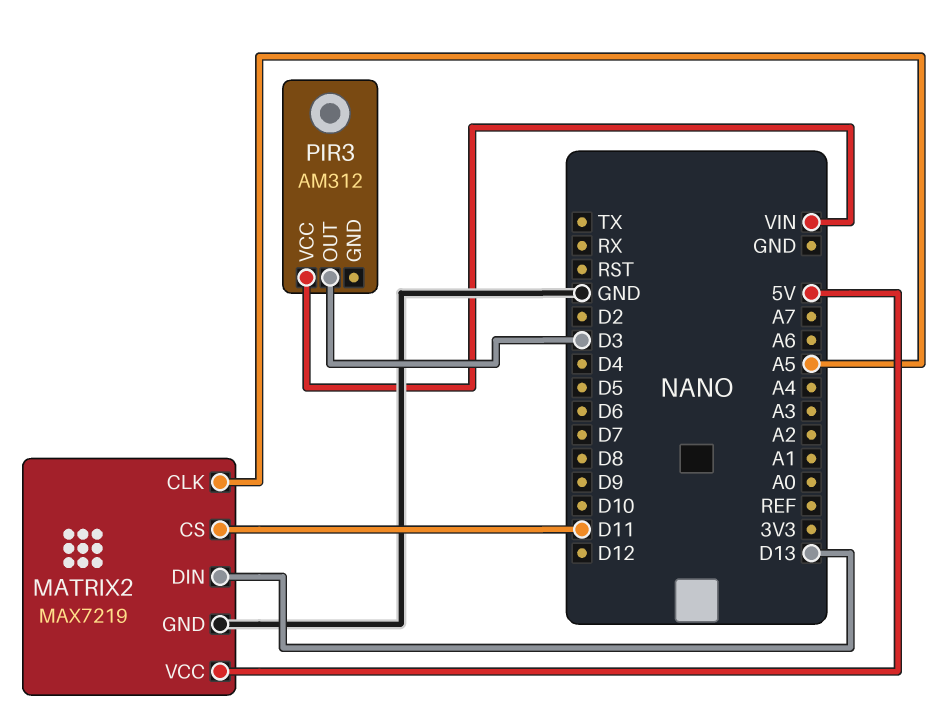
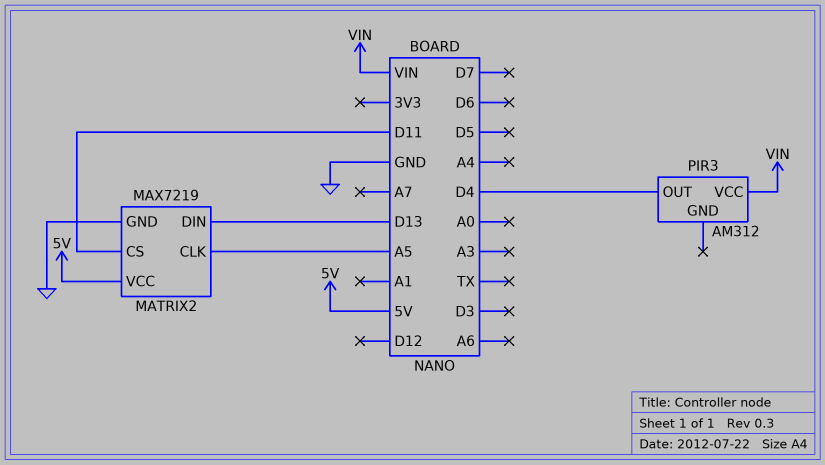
PIR3 pin OUT: D3 -> D4

